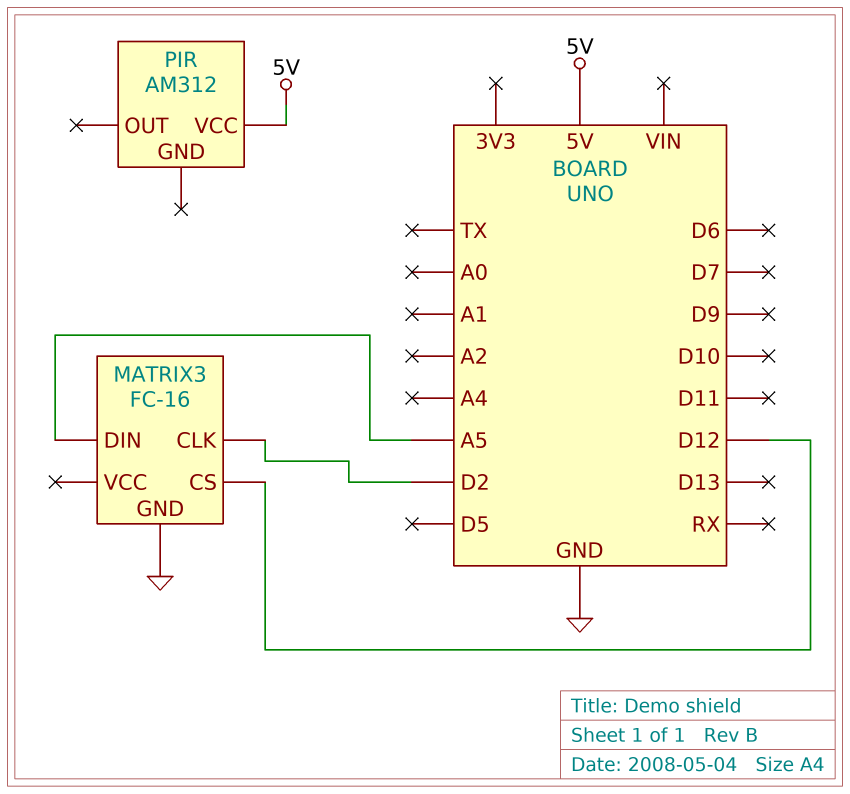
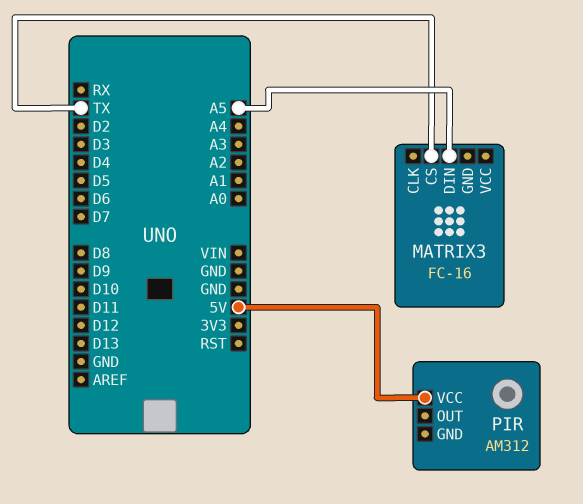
MATRIX3 pin CLK: D2 -> none
MATRIX3 pin CS: D12 -> TX
MATRIX3 pin GND: GND -> none

